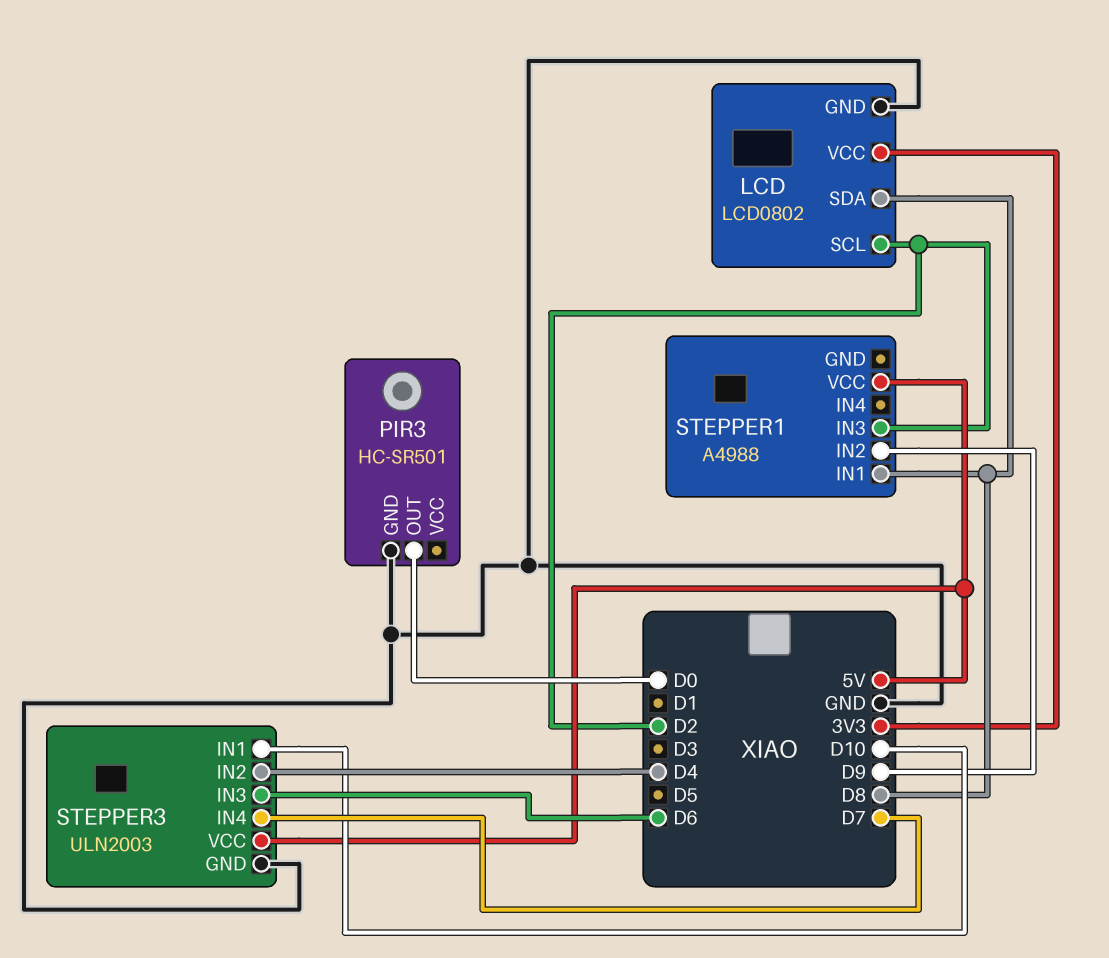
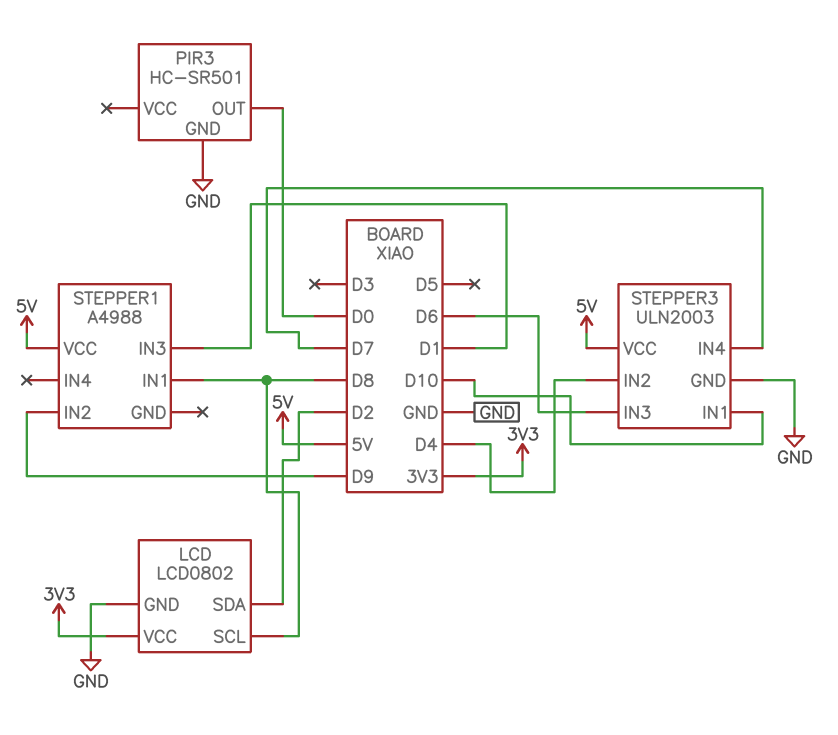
LCD pin SCL: D2 -> D8
LCD pin SDA: D8 -> D2
STEPPER1 pin IN3: D2 -> D1

